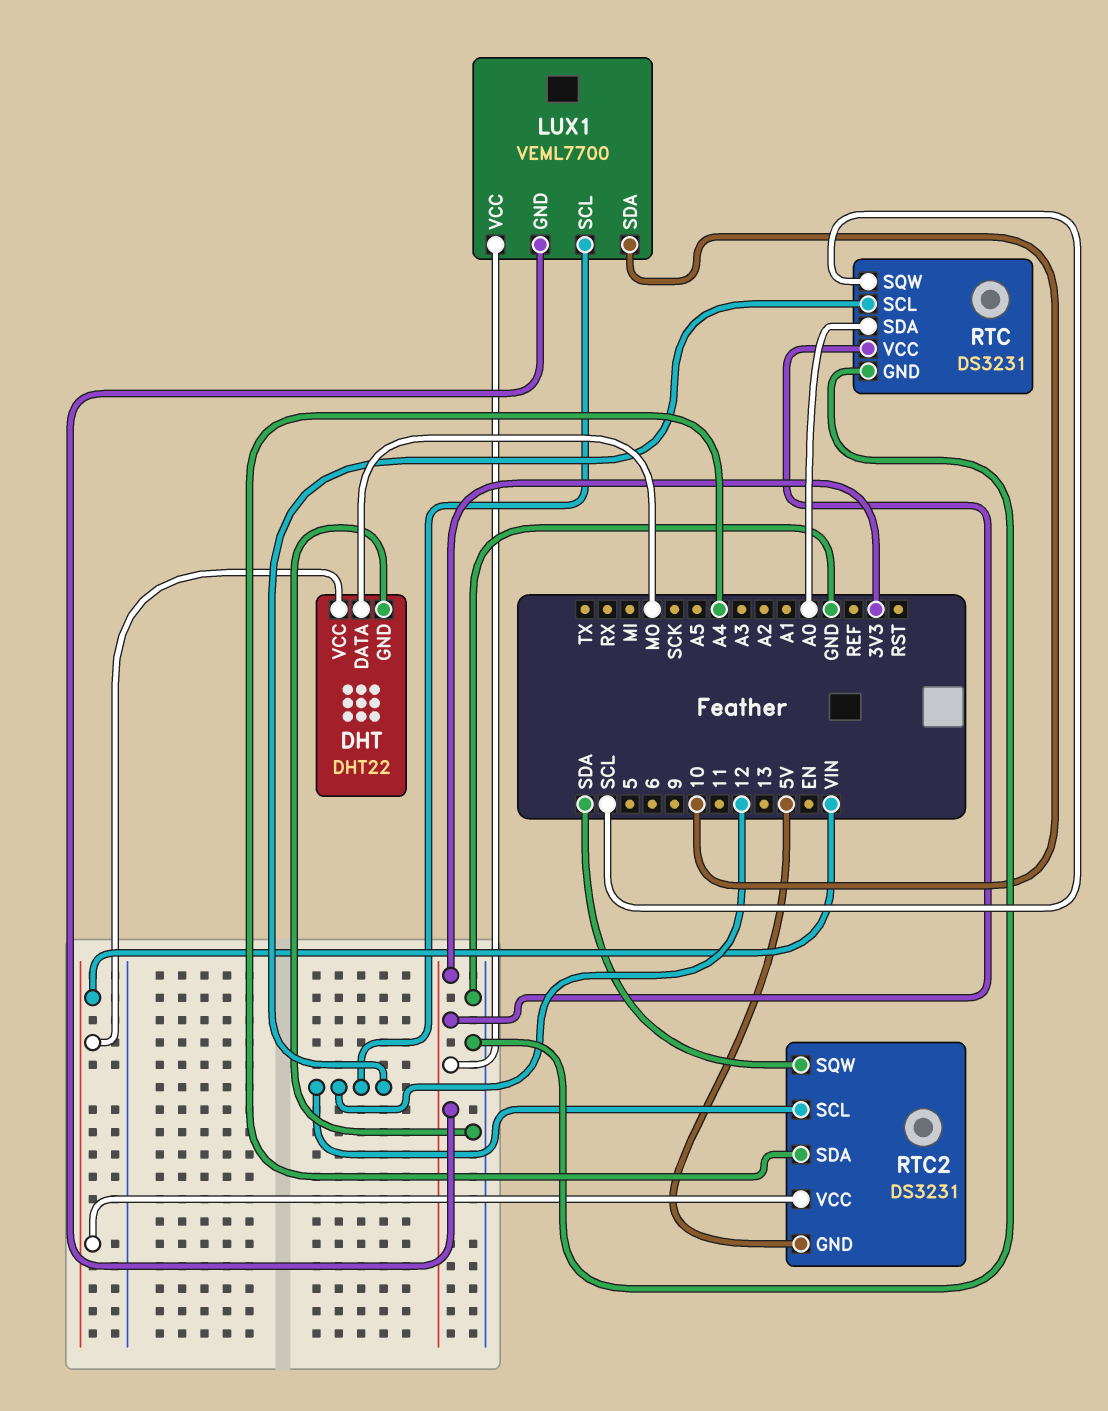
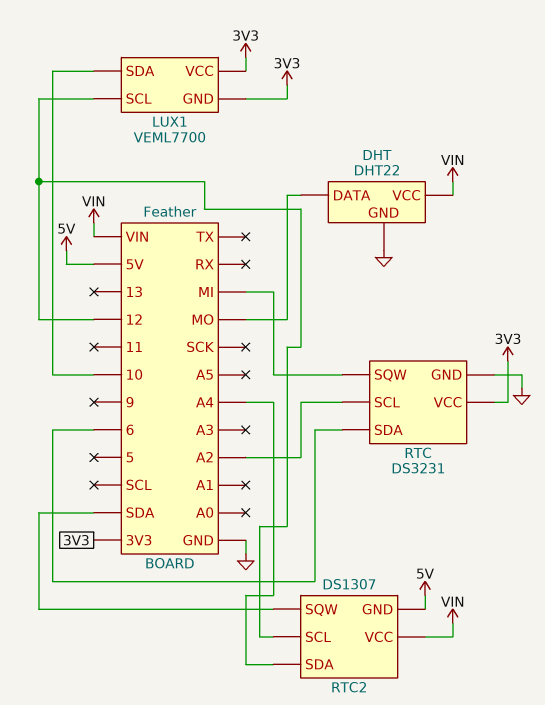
RTC pin SCL: 12 -> A2
RTC pin SDA: A0 -> 6
RTC pin SQW: SCL -> MI
RTC2: DS3231 -> DS1307

